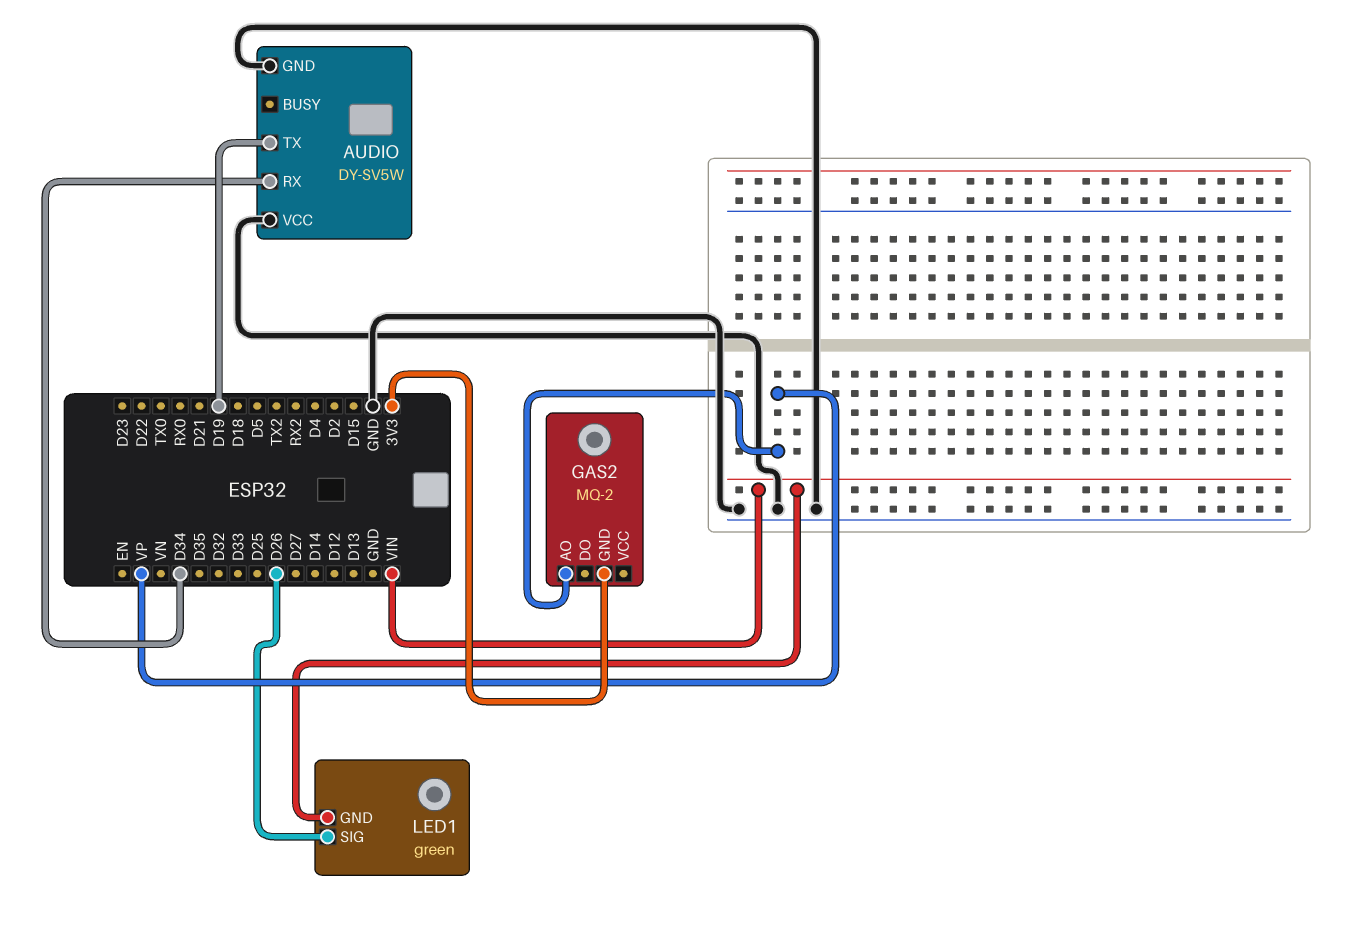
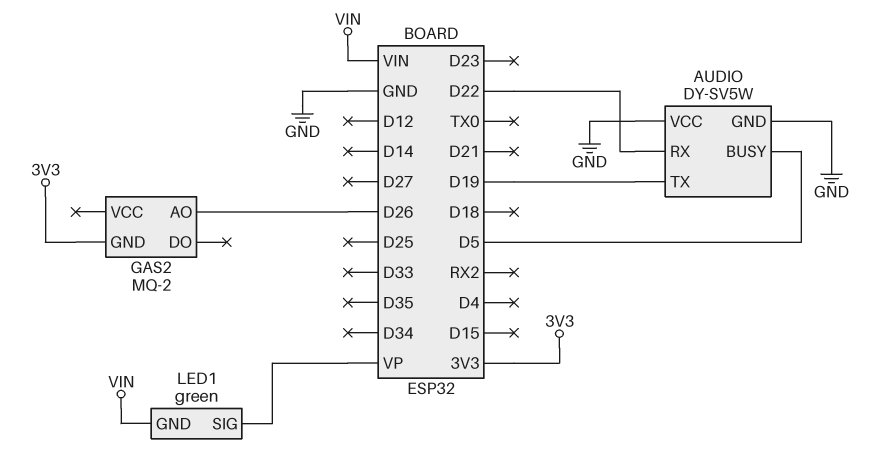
AUDIO pin BUSY: none -> D5
AUDIO pin RX: D34 -> D22
GAS2 pin AO: VP -> D26
LED1 pin SIG: D26 -> VP

